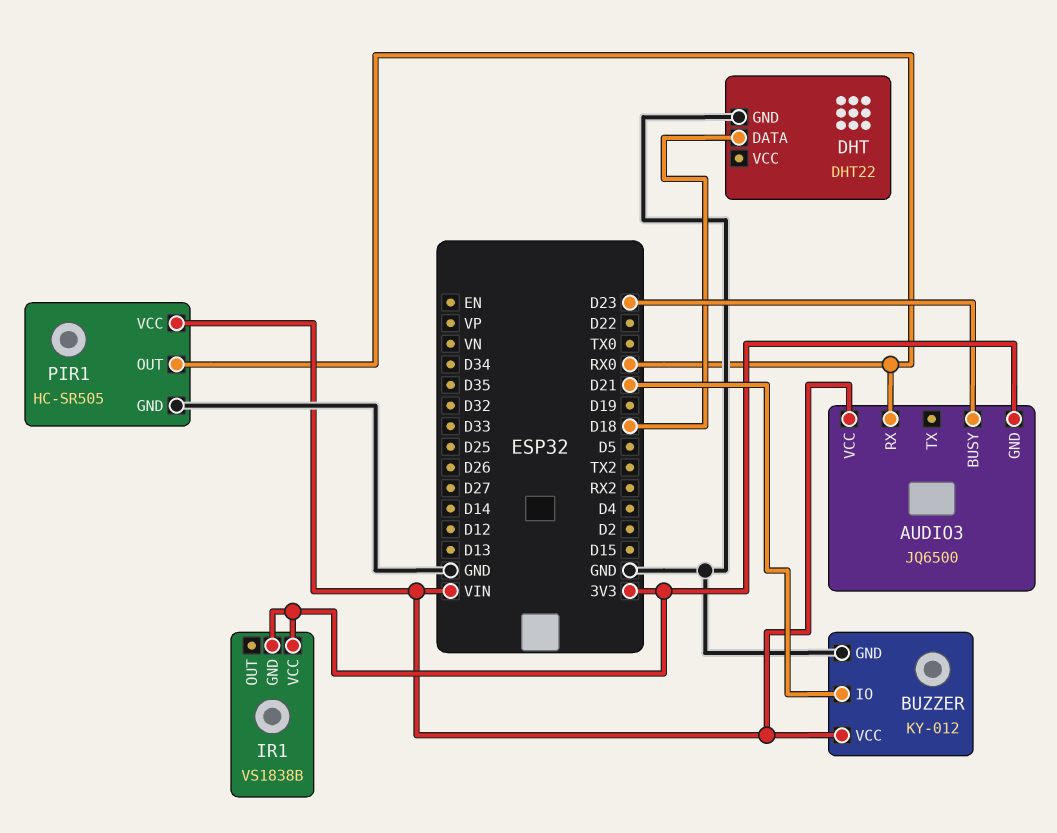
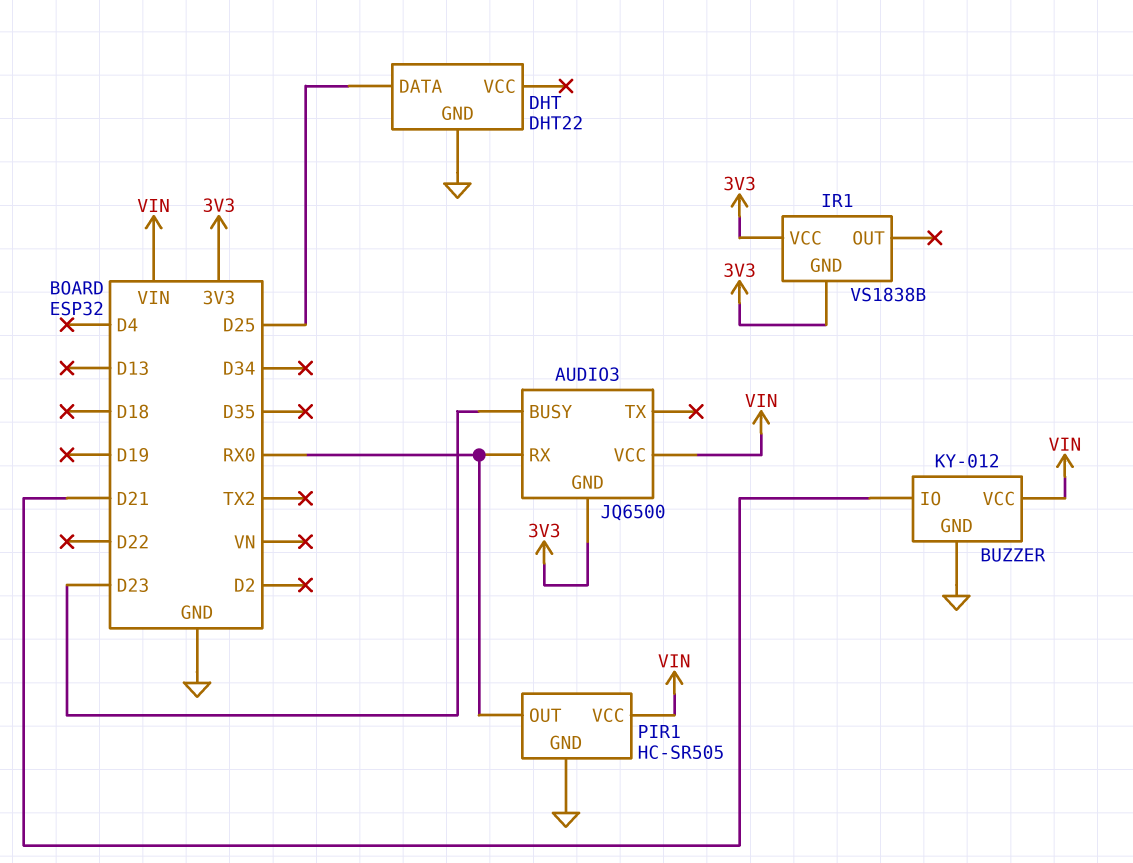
DHT pin DATA: D18 -> D25

